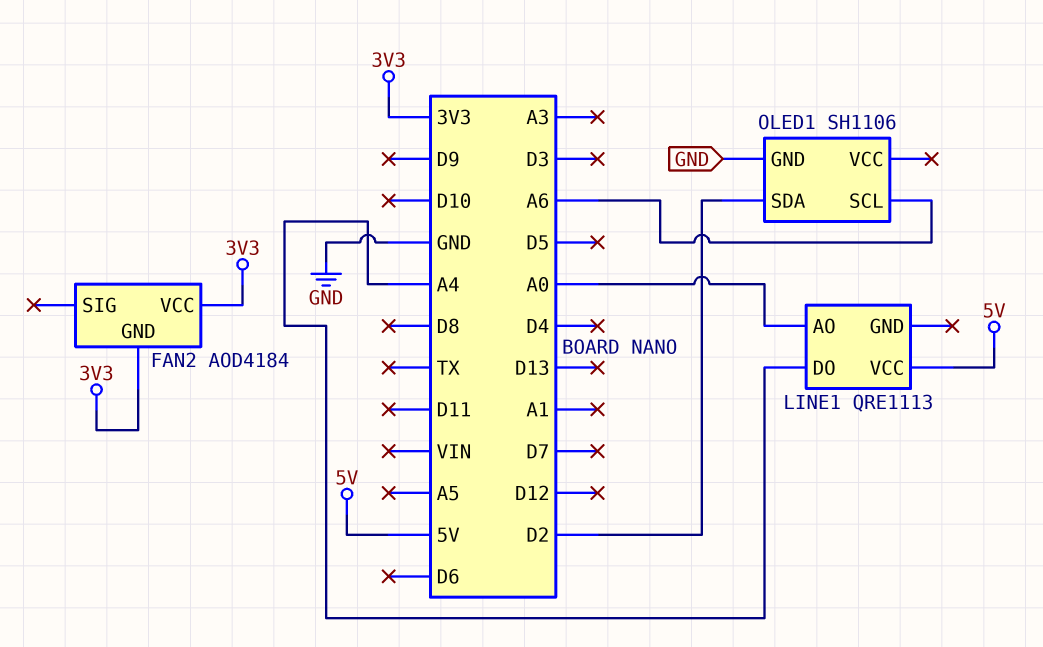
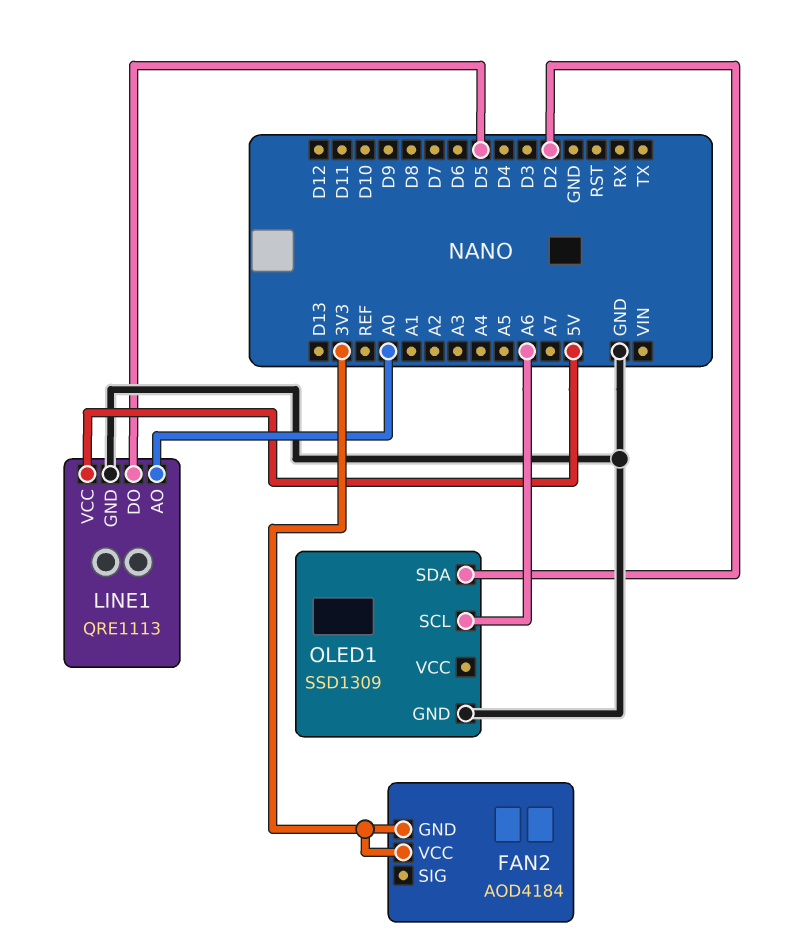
LINE1 pin DO: A4 -> D5
LINE1 pin GND: none -> GND
OLED1: SH1106 -> SSD1309

